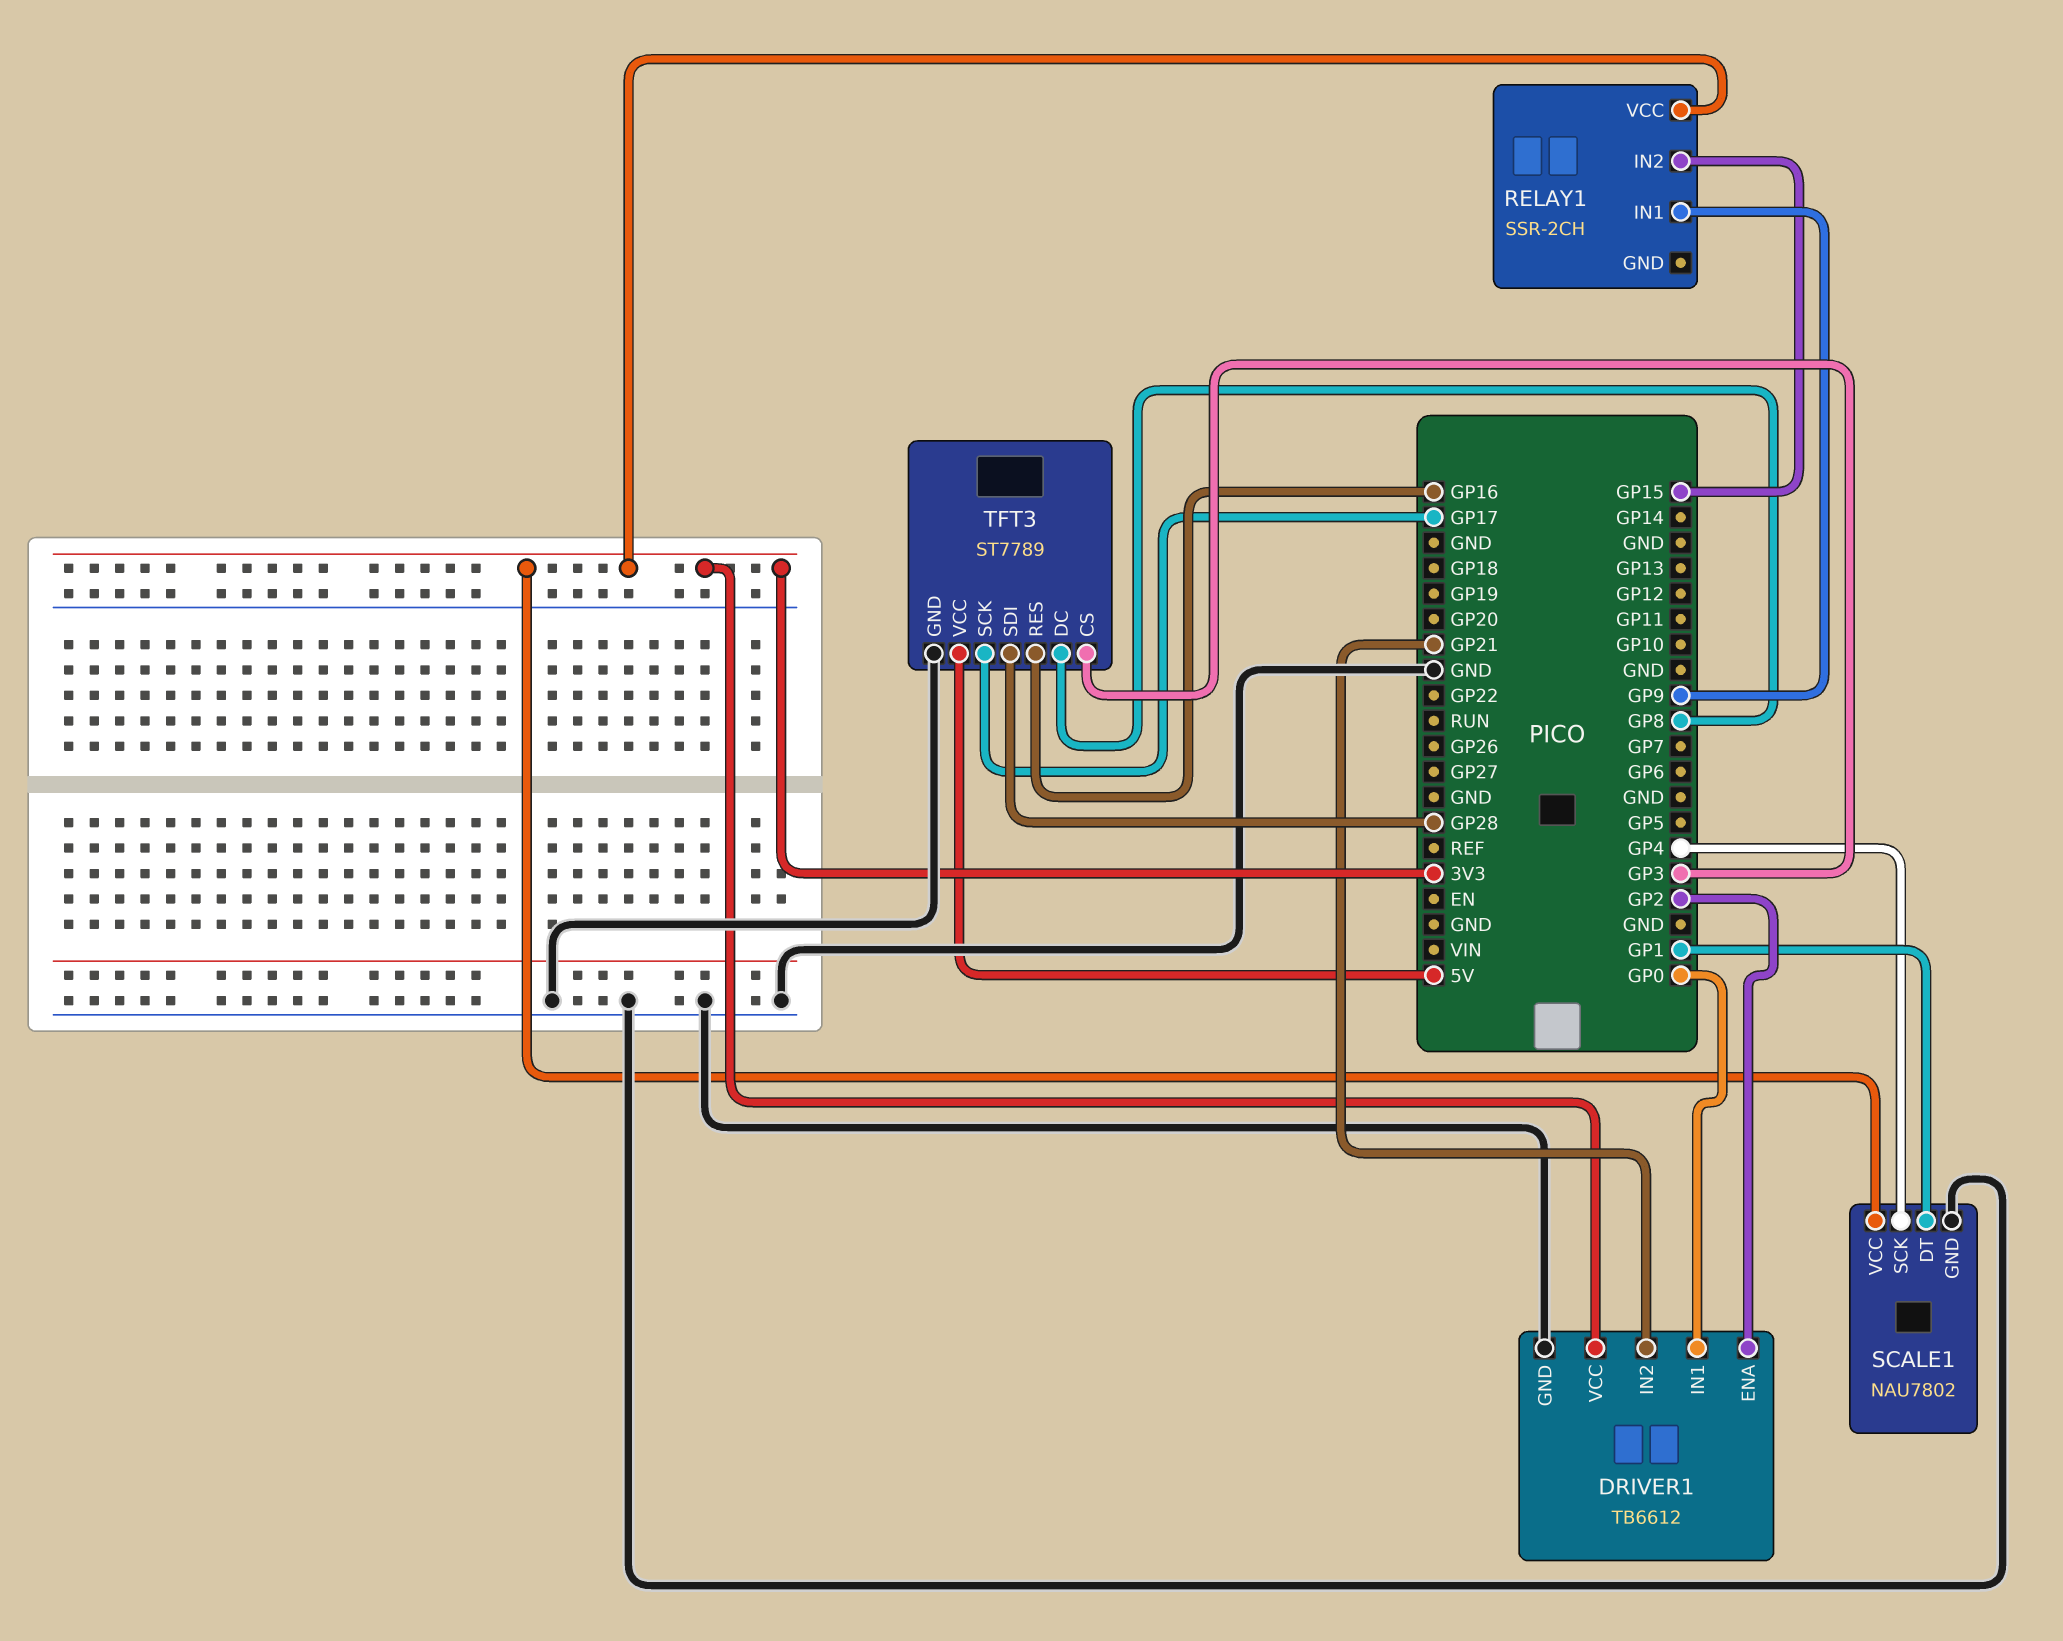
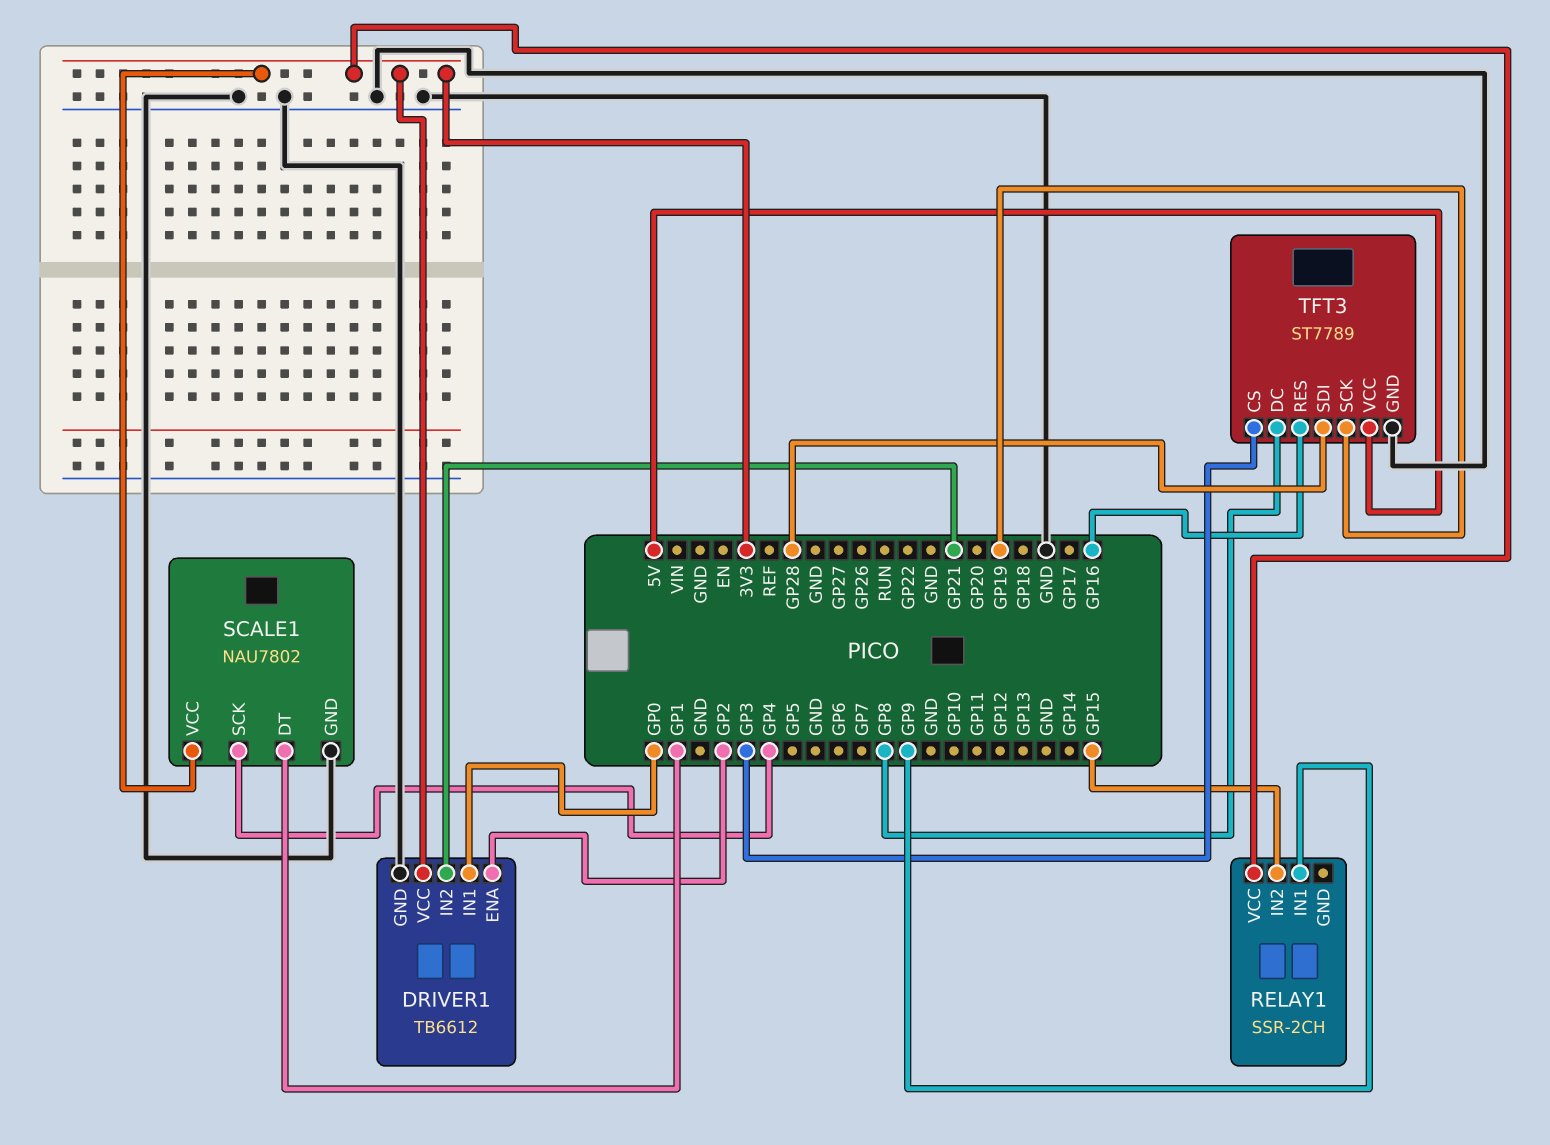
TFT3 pin SCK: GP17 -> GP19

